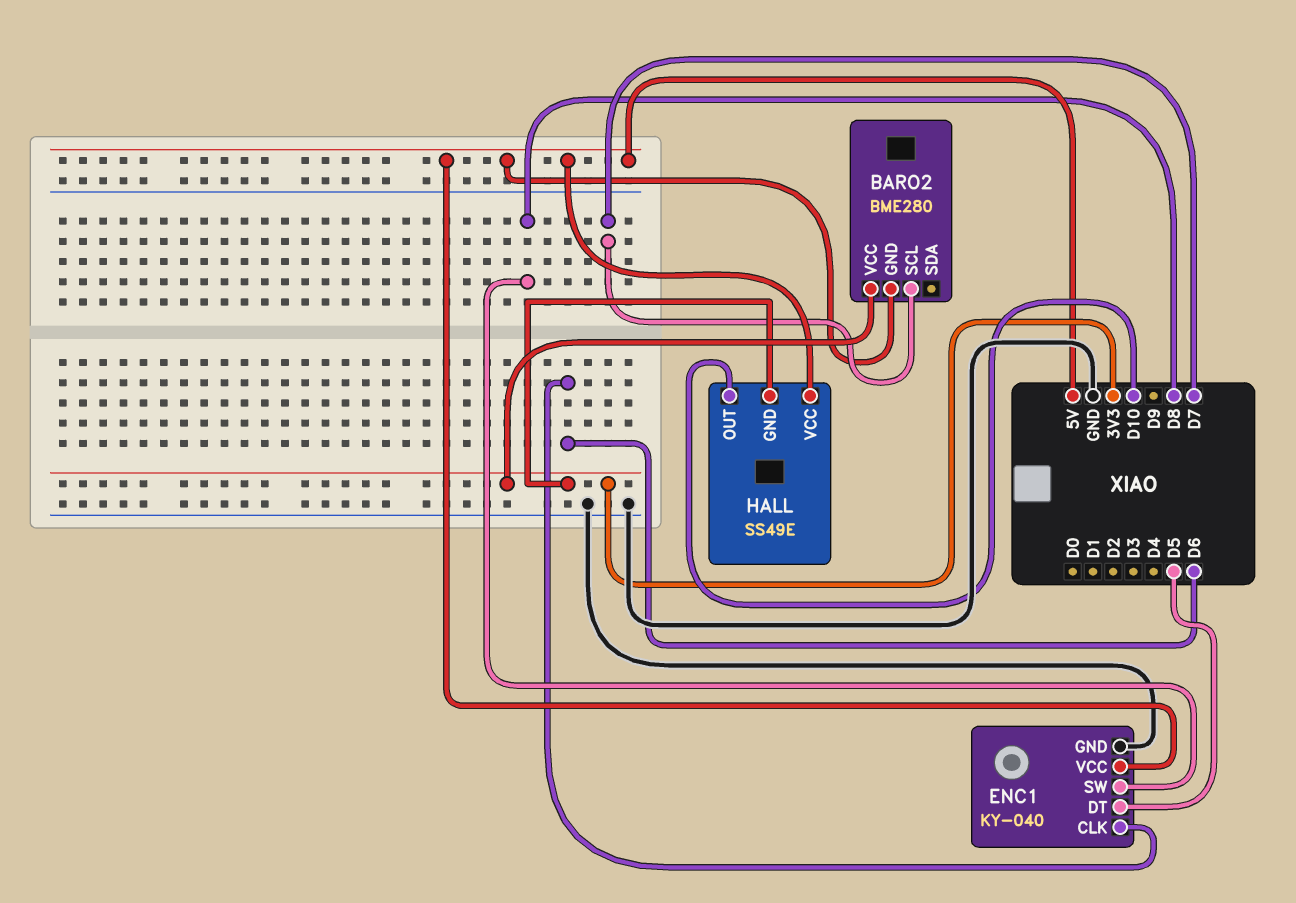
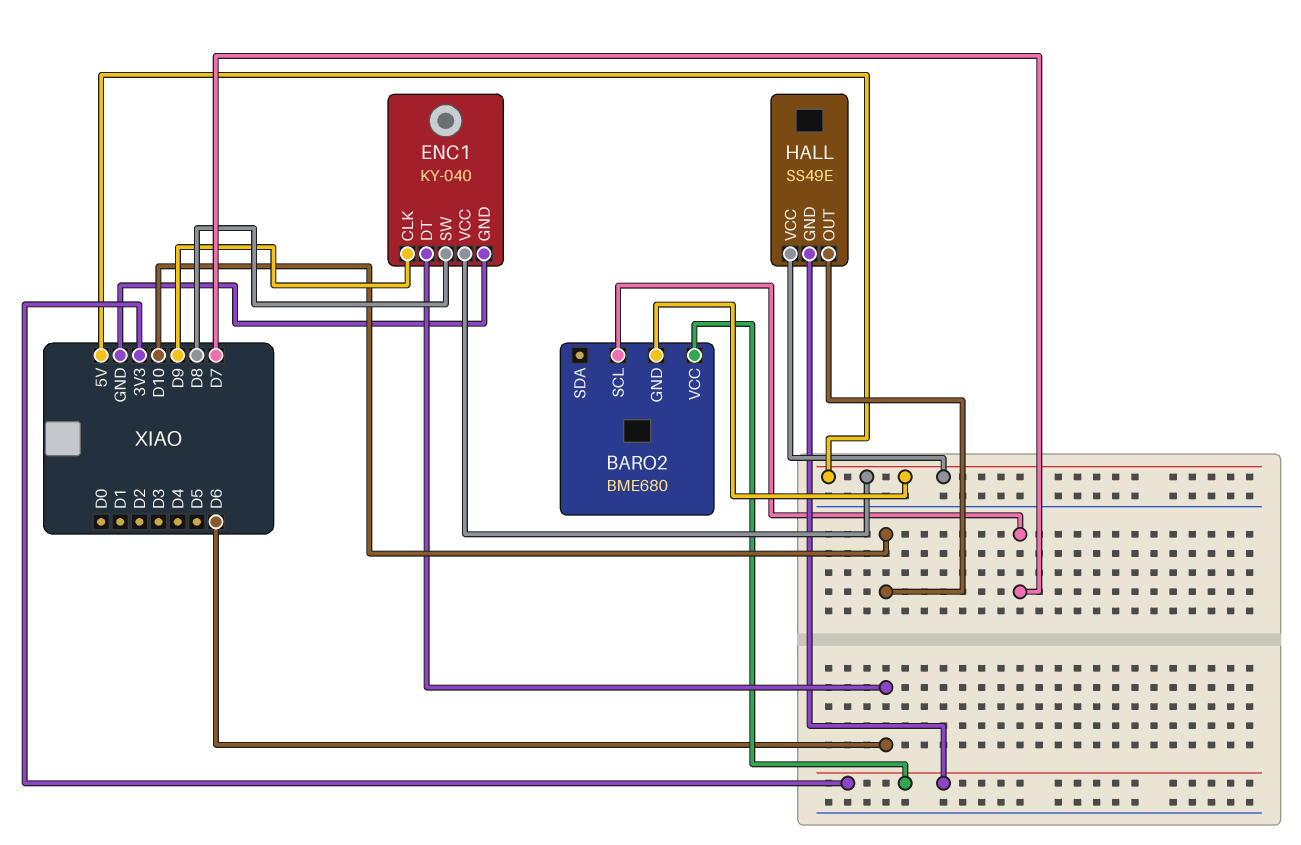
BARO2: BME280 -> BME680
ENC1 pin CLK: D6 -> D9
ENC1 pin DT: D5 -> D6

